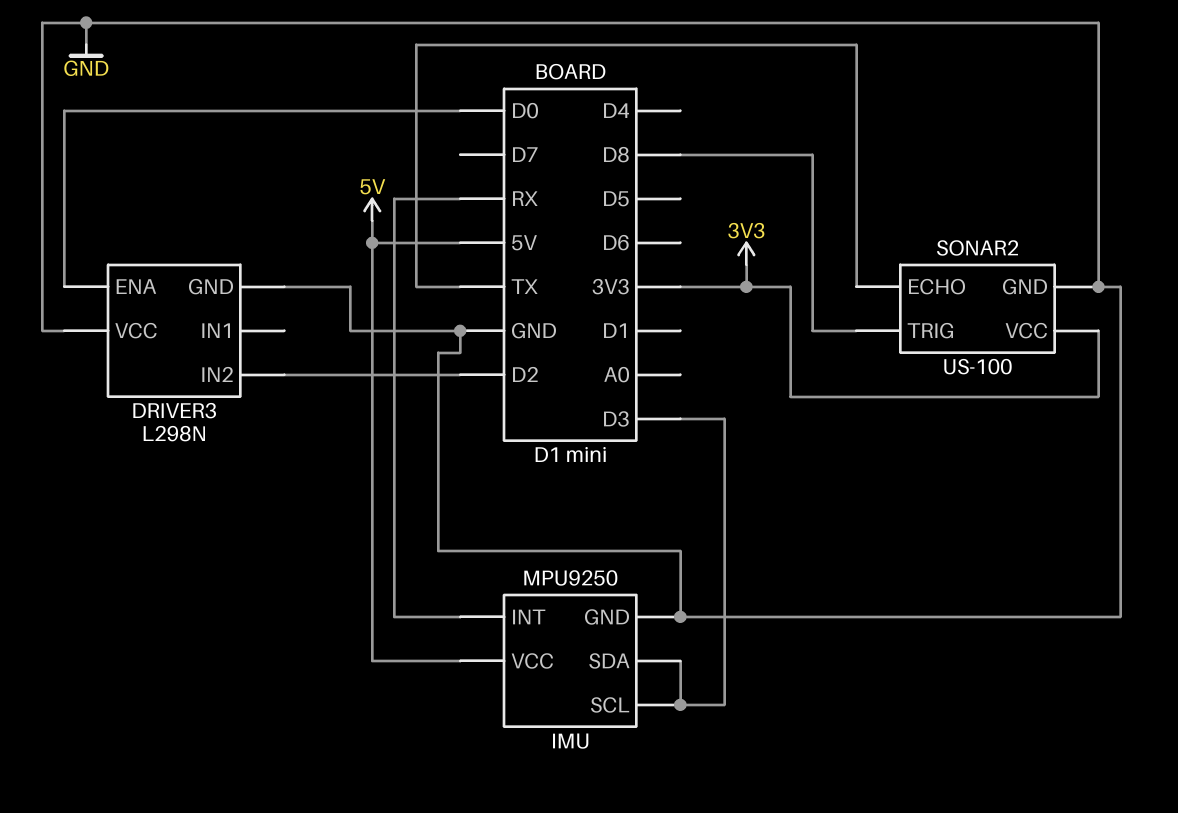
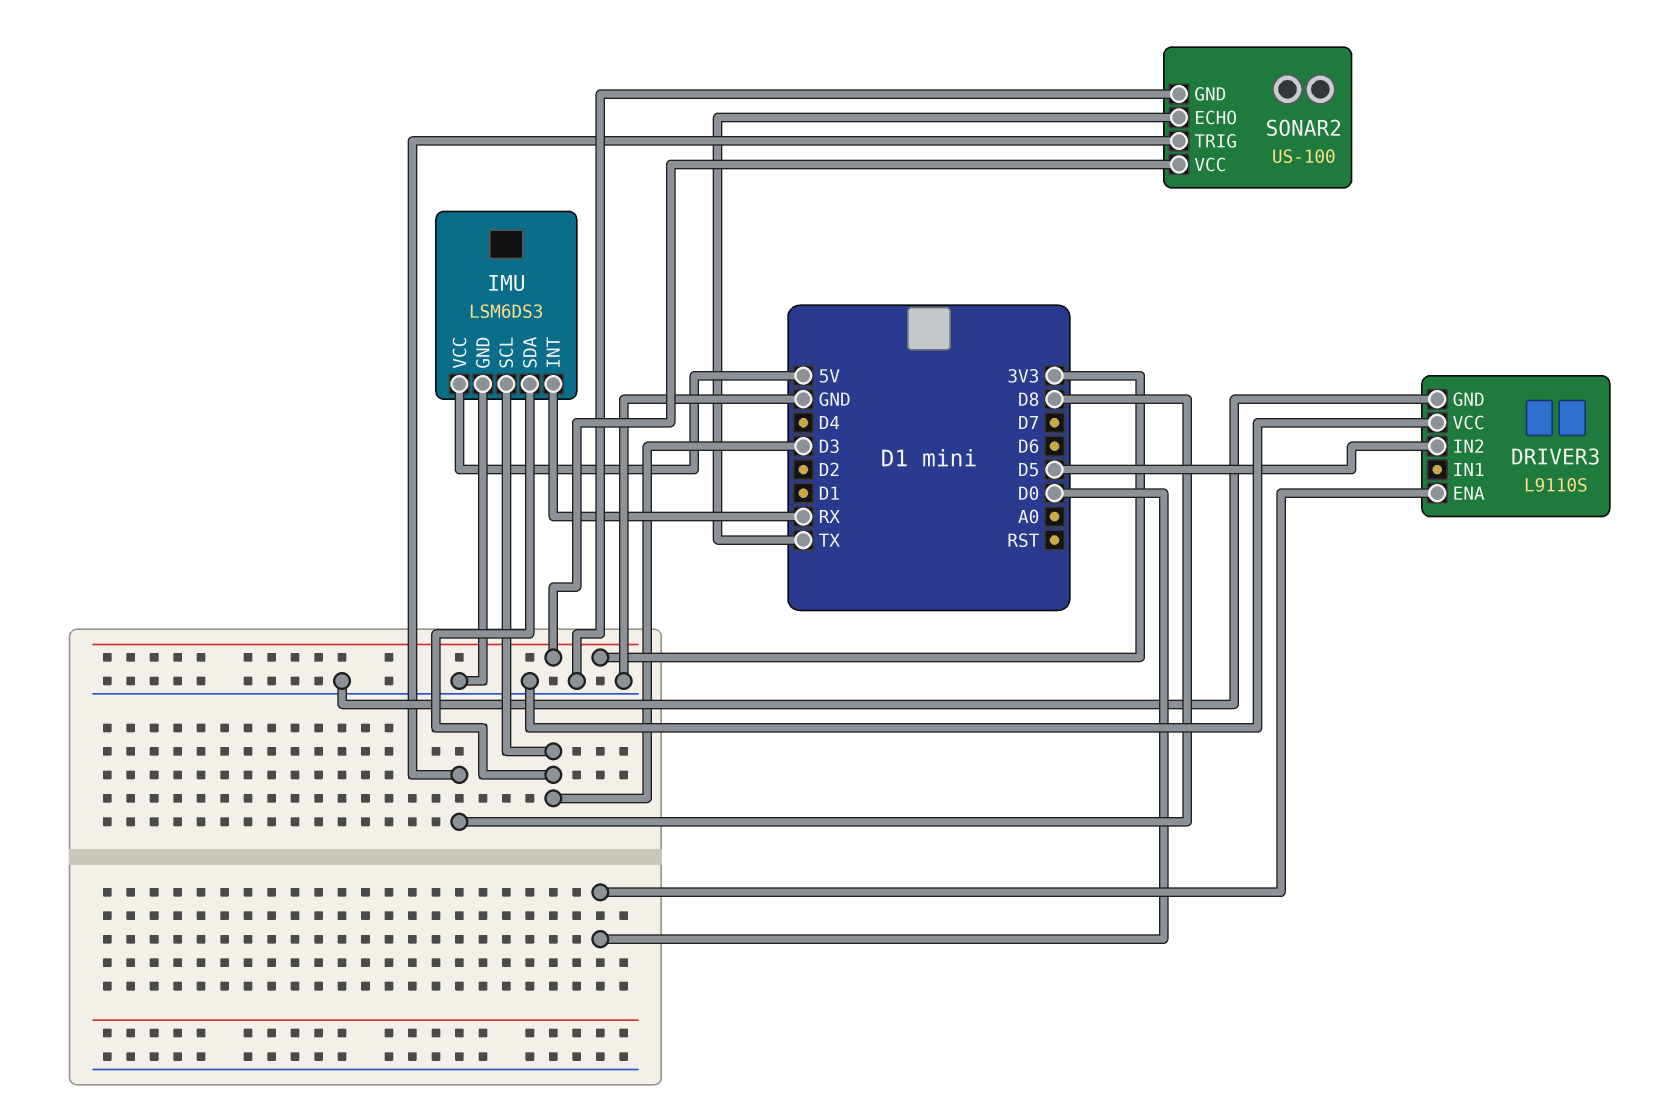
DRIVER3: L298N -> L9110S
DRIVER3 pin IN2: D2 -> D5
IMU: MPU9250 -> LSM6DS3

